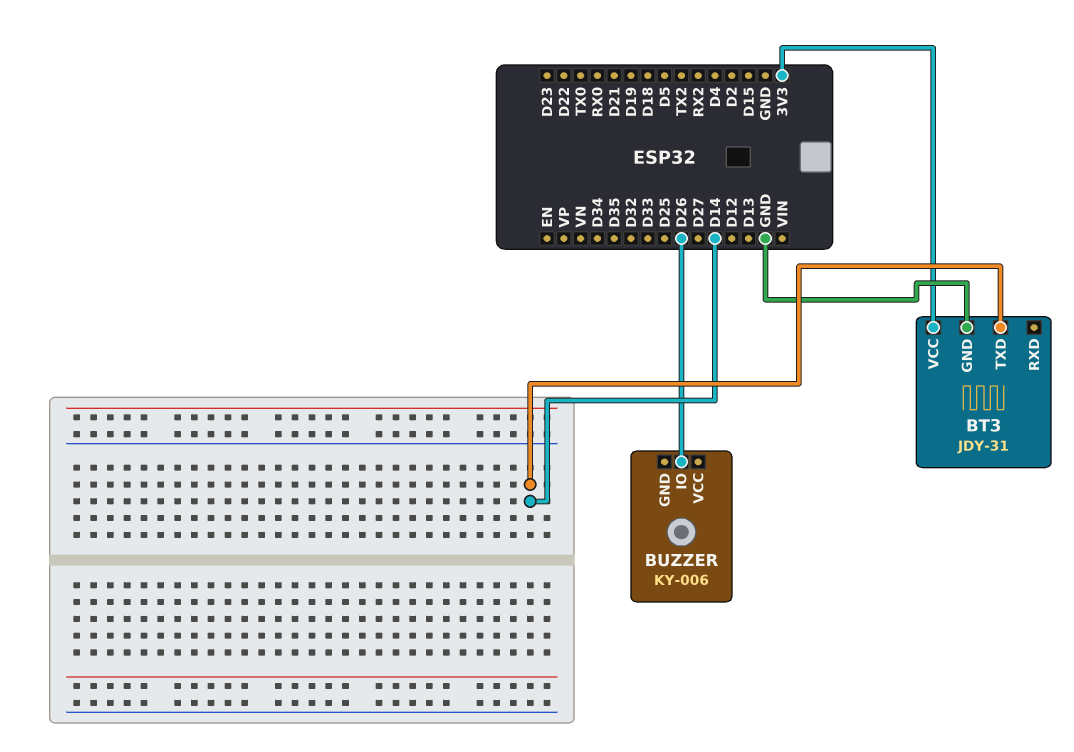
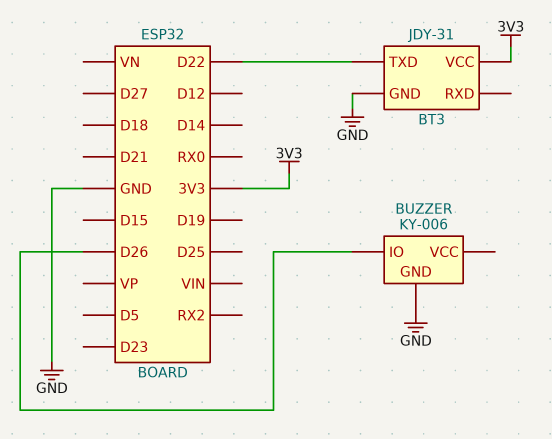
BT3 pin TXD: D14 -> D22
BUZZER pin GND: none -> GND

